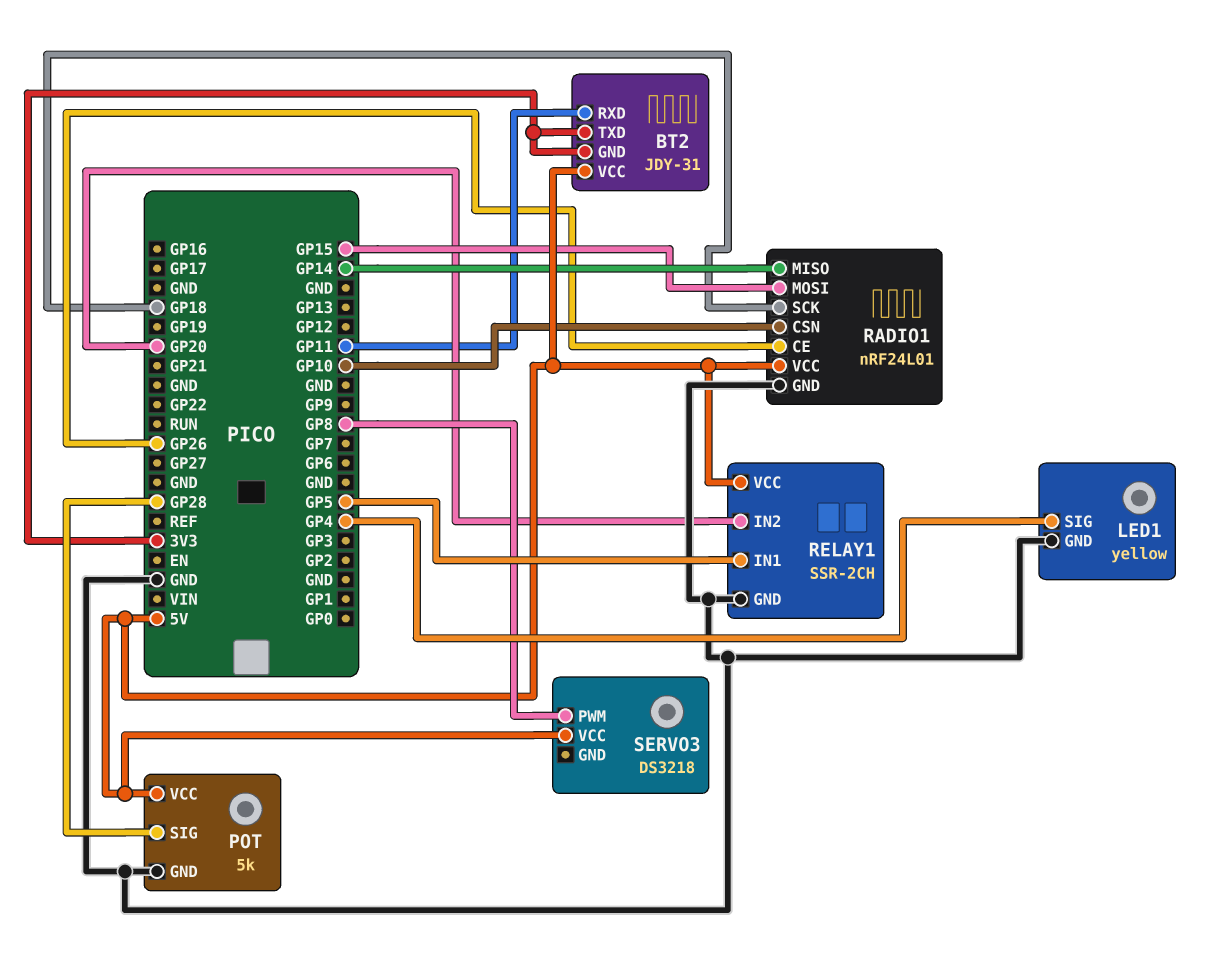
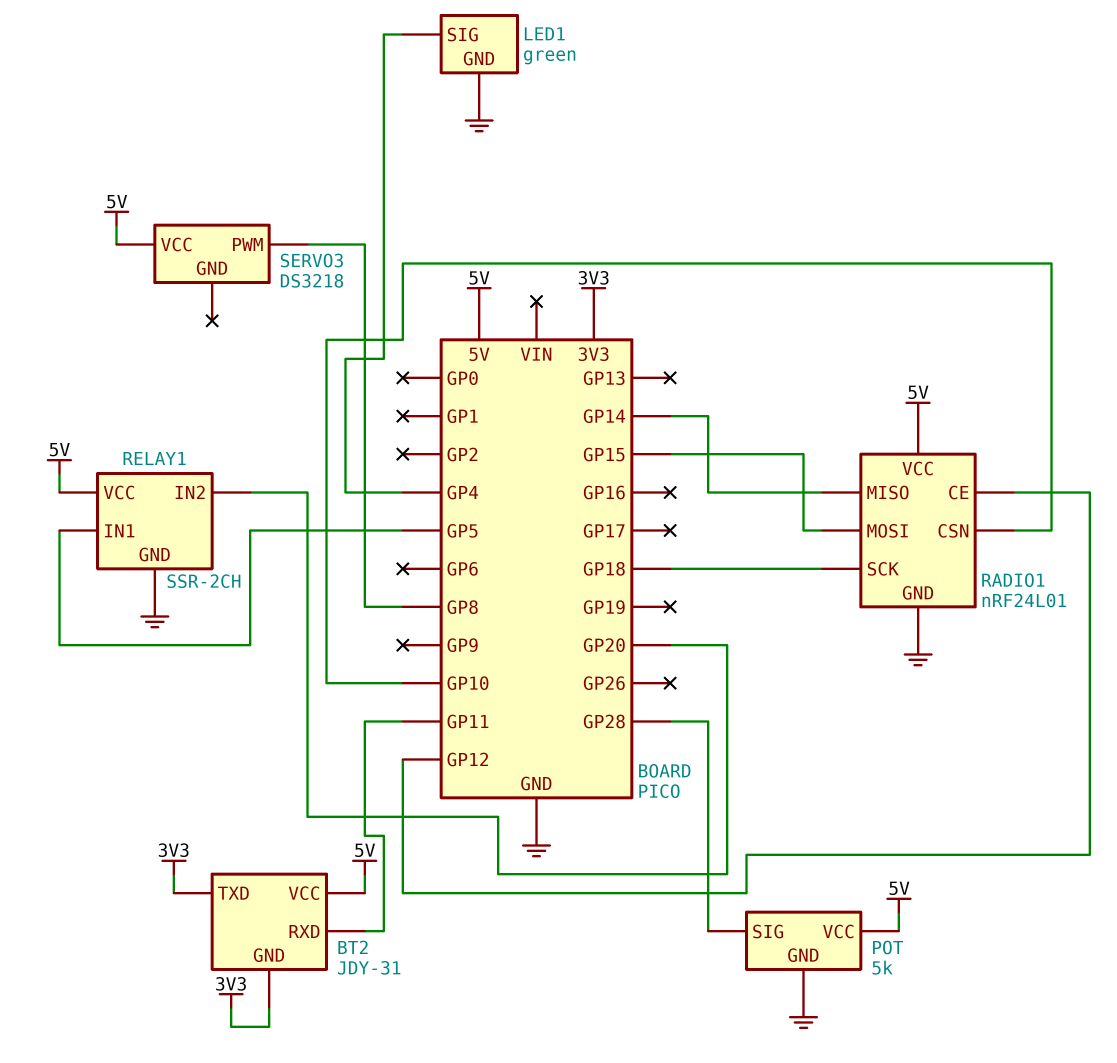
LED1: yellow -> green
RADIO1 pin CE: GP26 -> GP12

